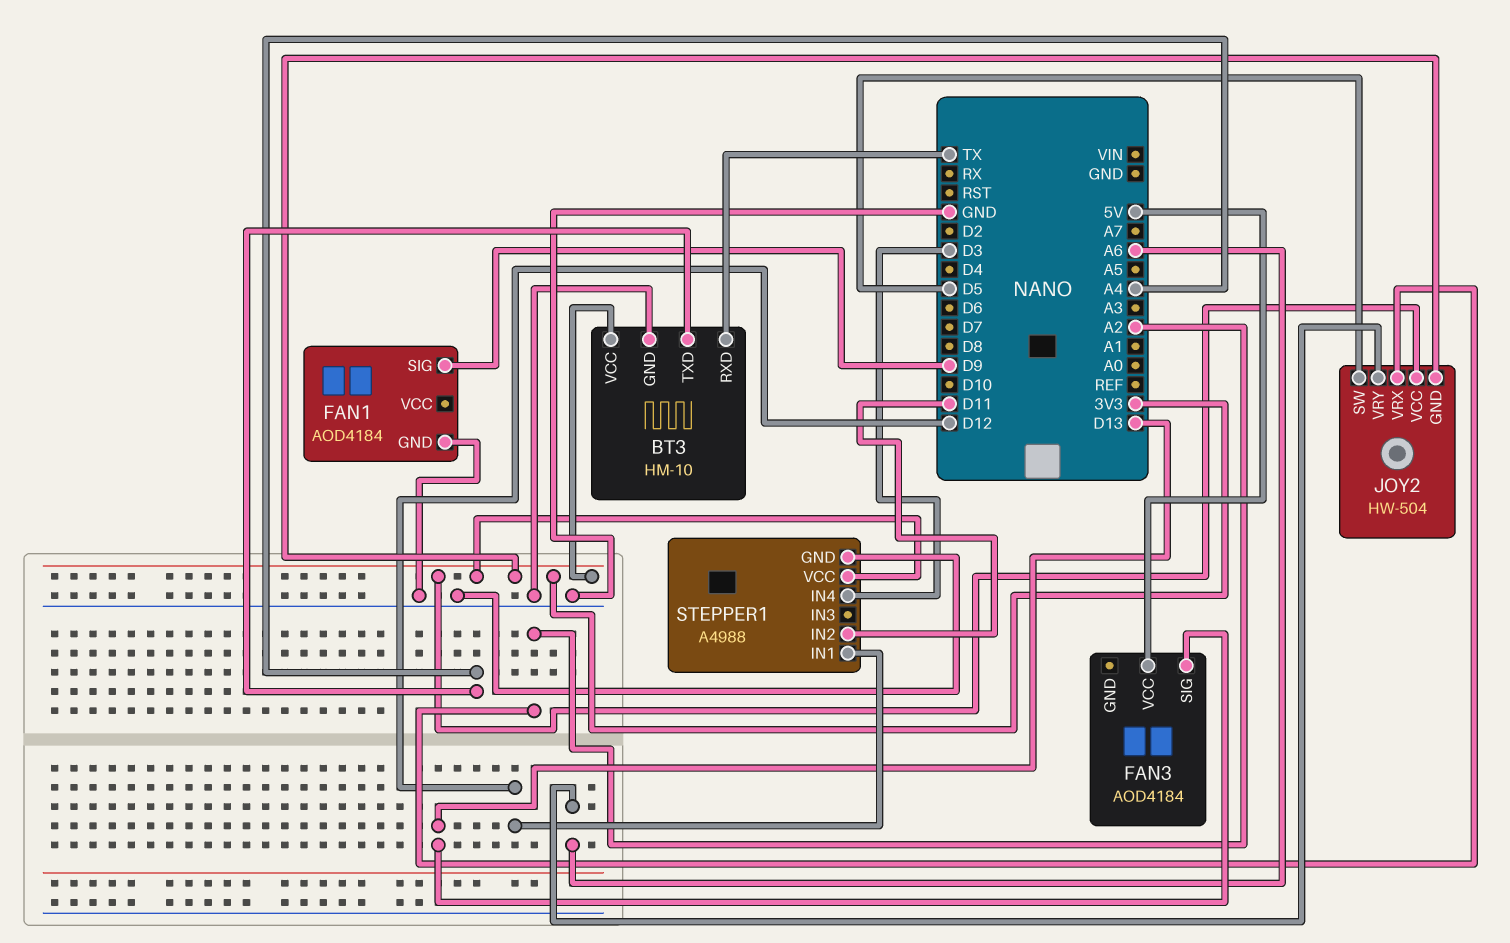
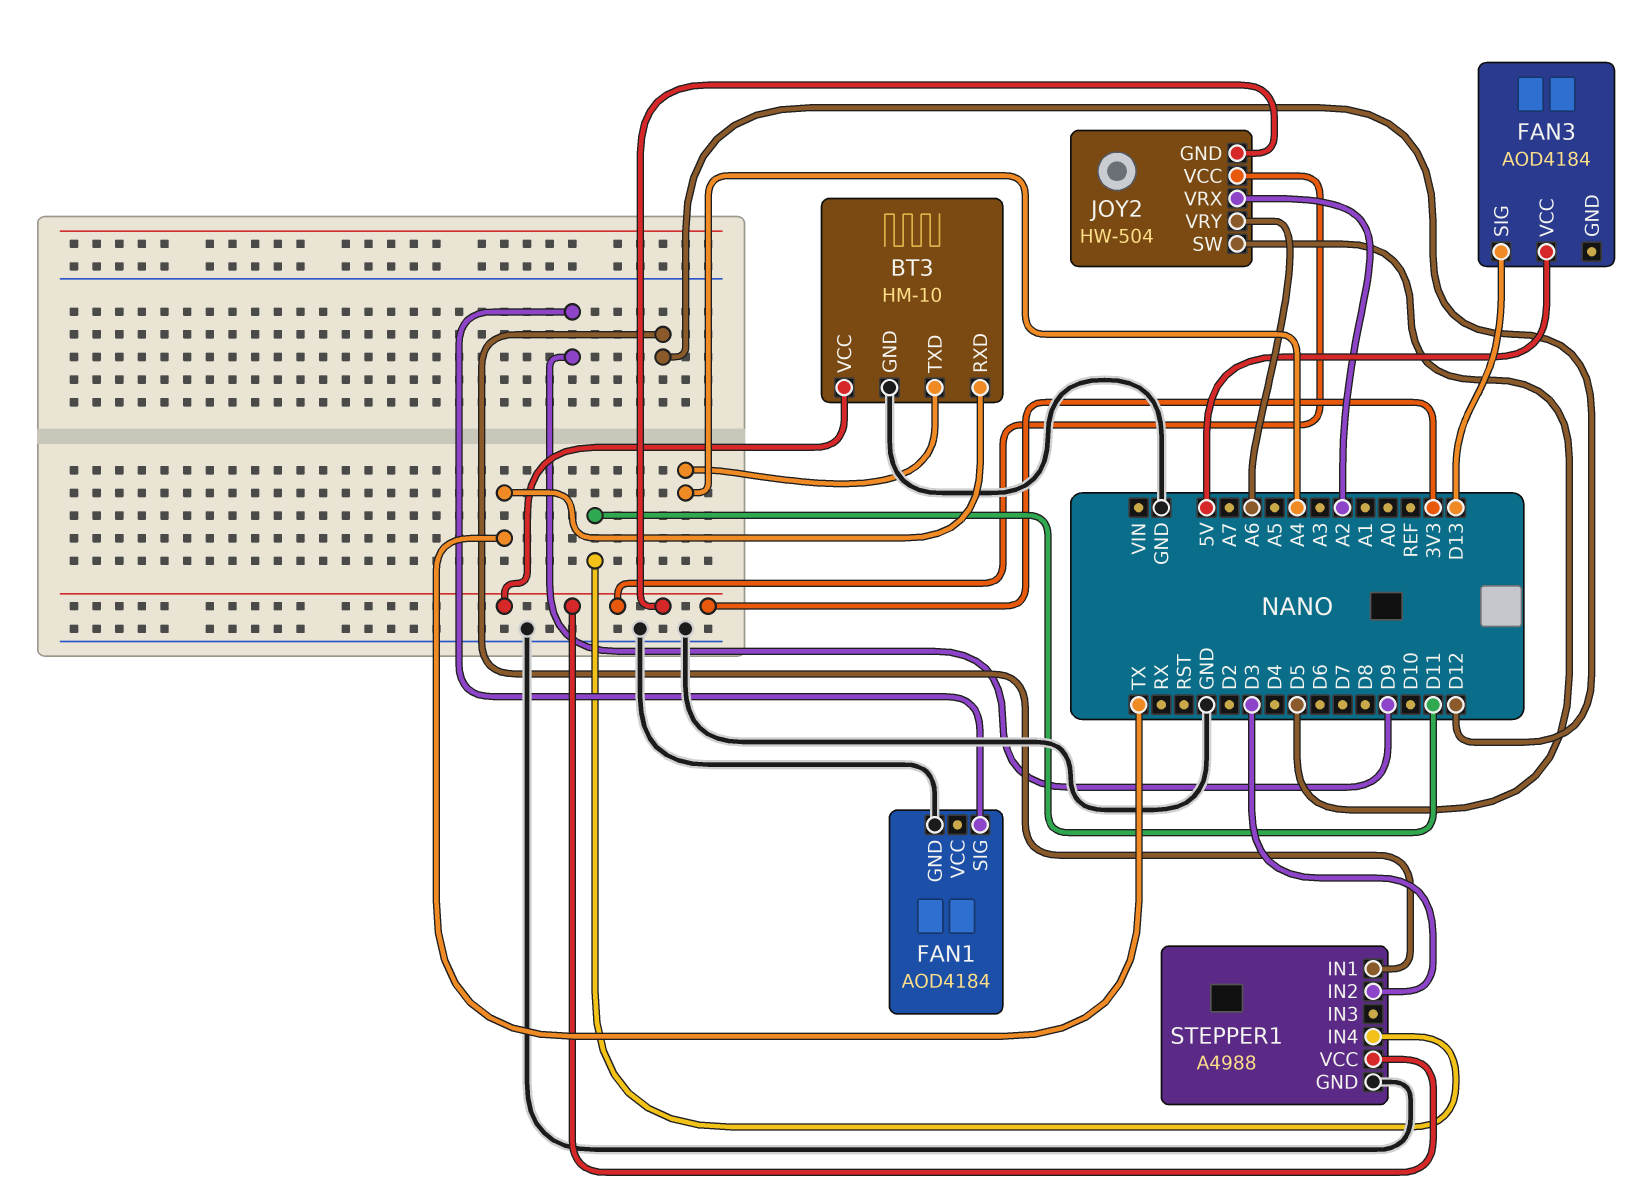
STEPPER1 pin IN2: D11 -> D3
STEPPER1 pin IN4: D3 -> D11

